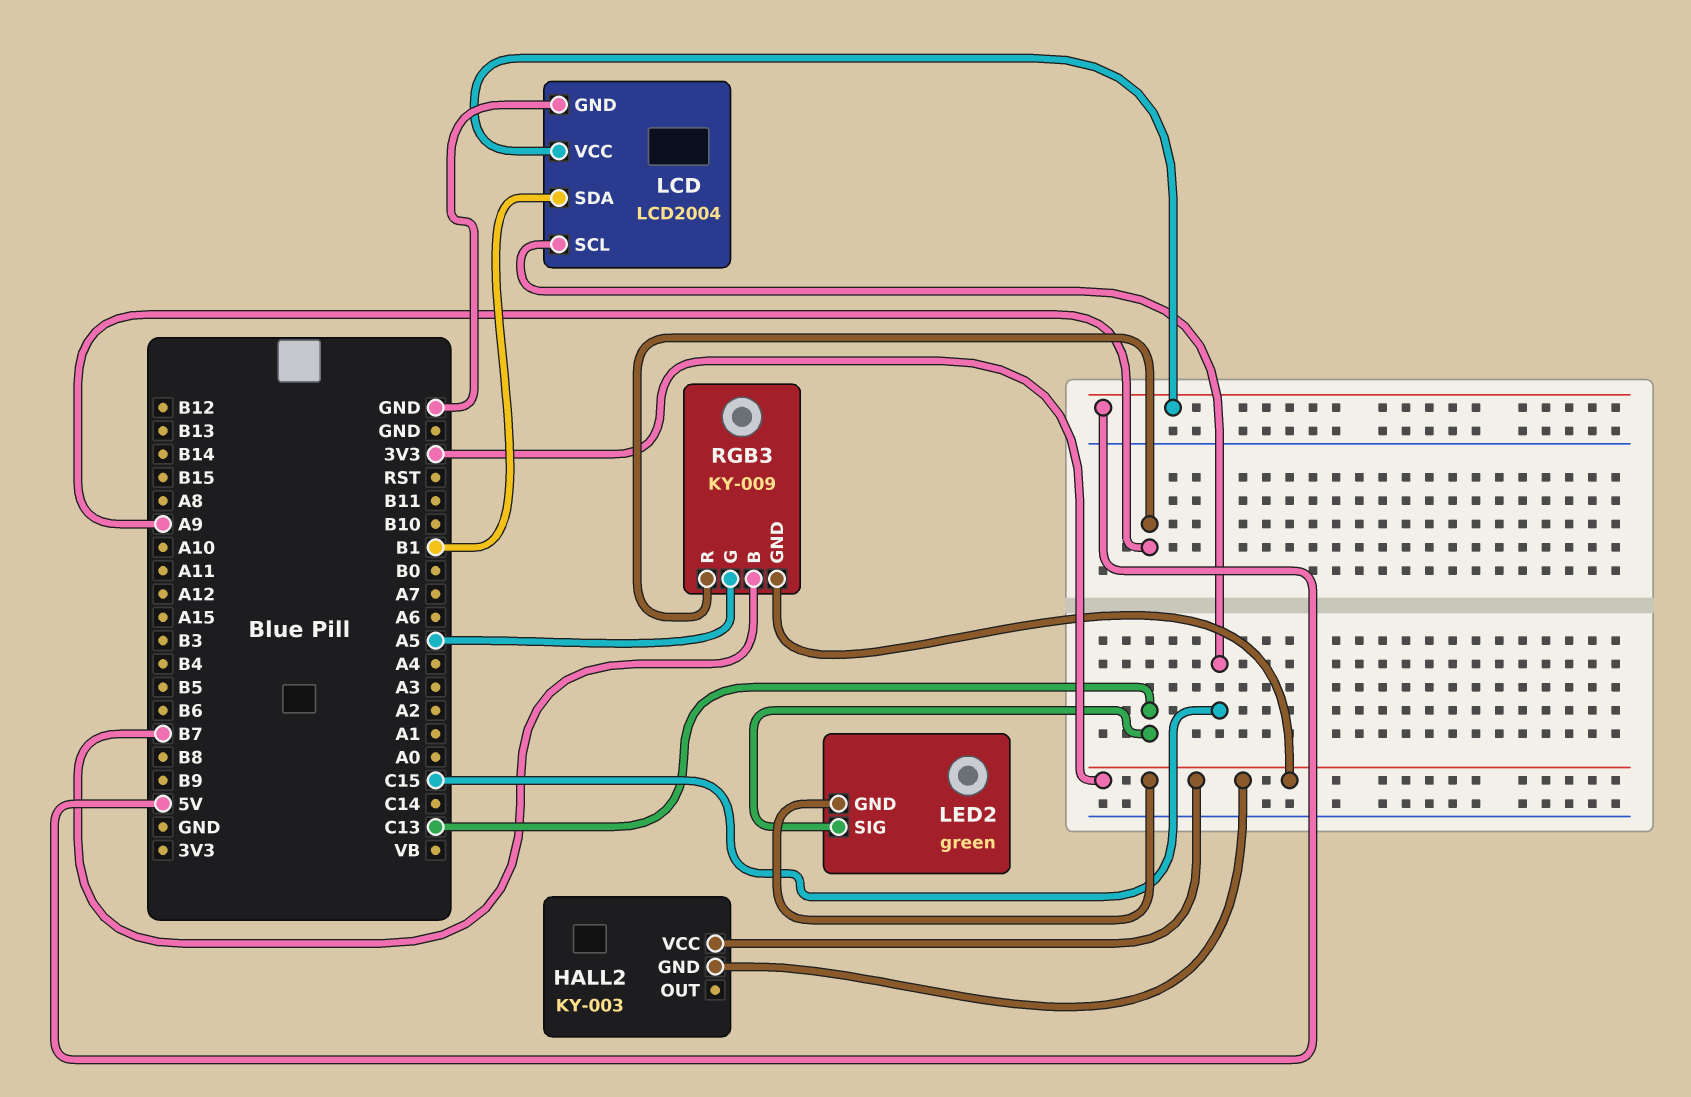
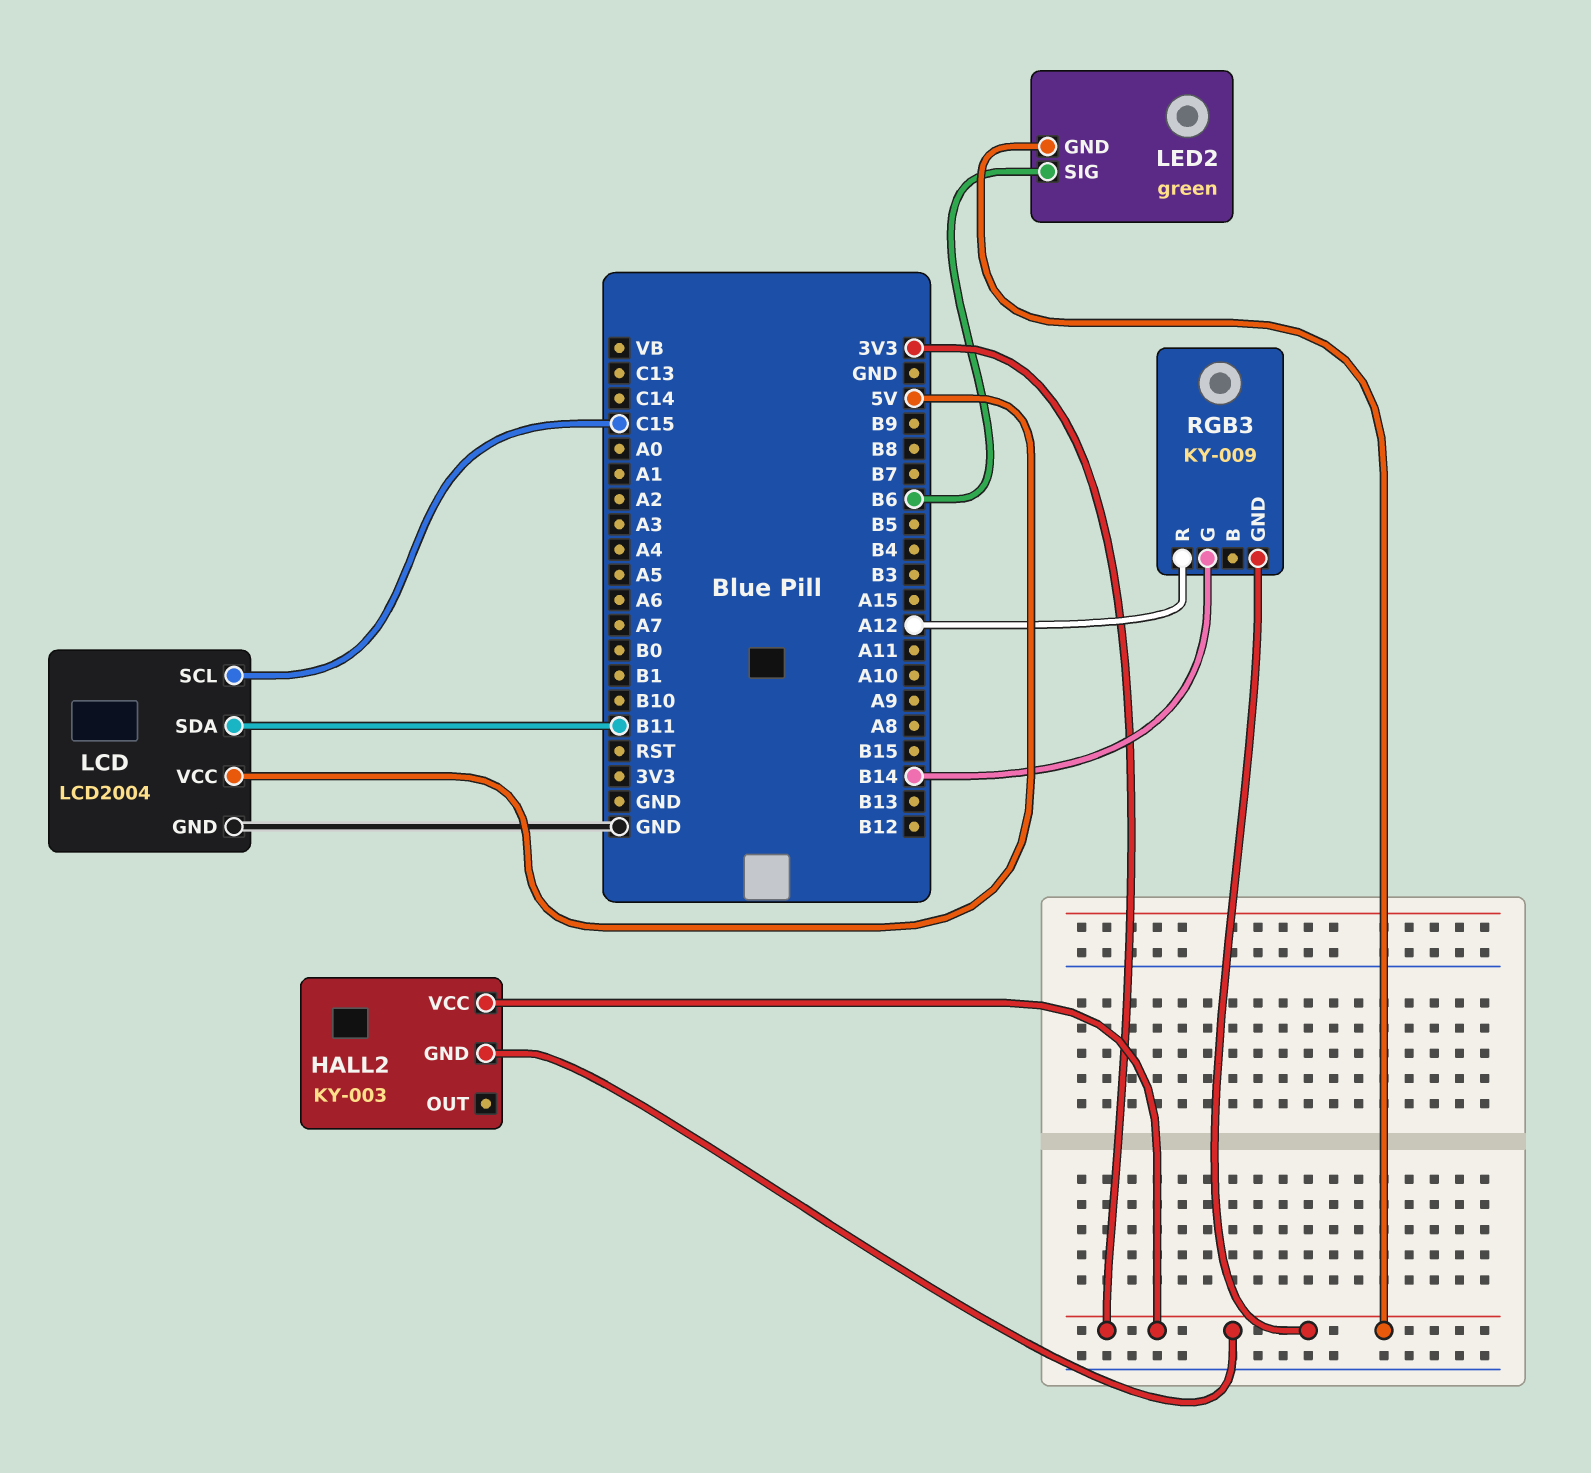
LCD pin SDA: B1 -> B11
LED2 pin SIG: C13 -> B6
RGB3 pin B: B7 -> none
RGB3 pin G: A5 -> B14
RGB3 pin R: A9 -> A12

